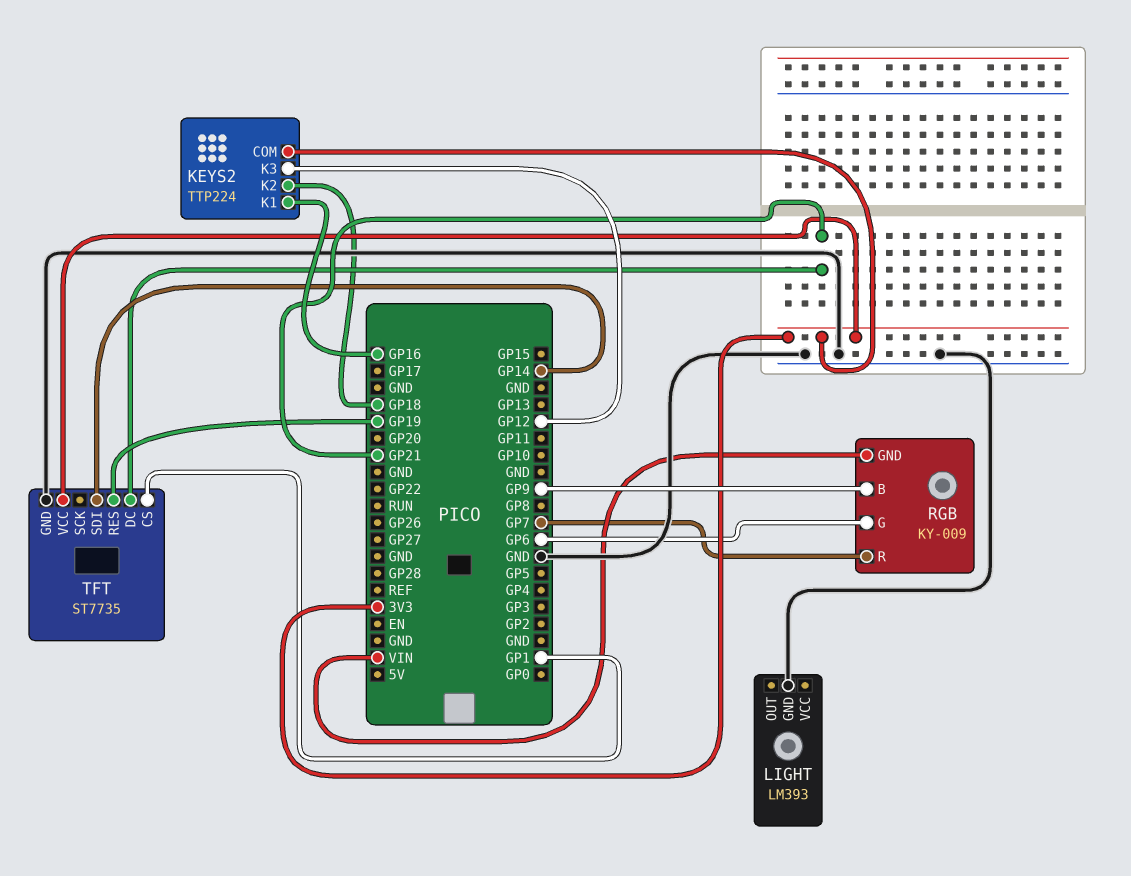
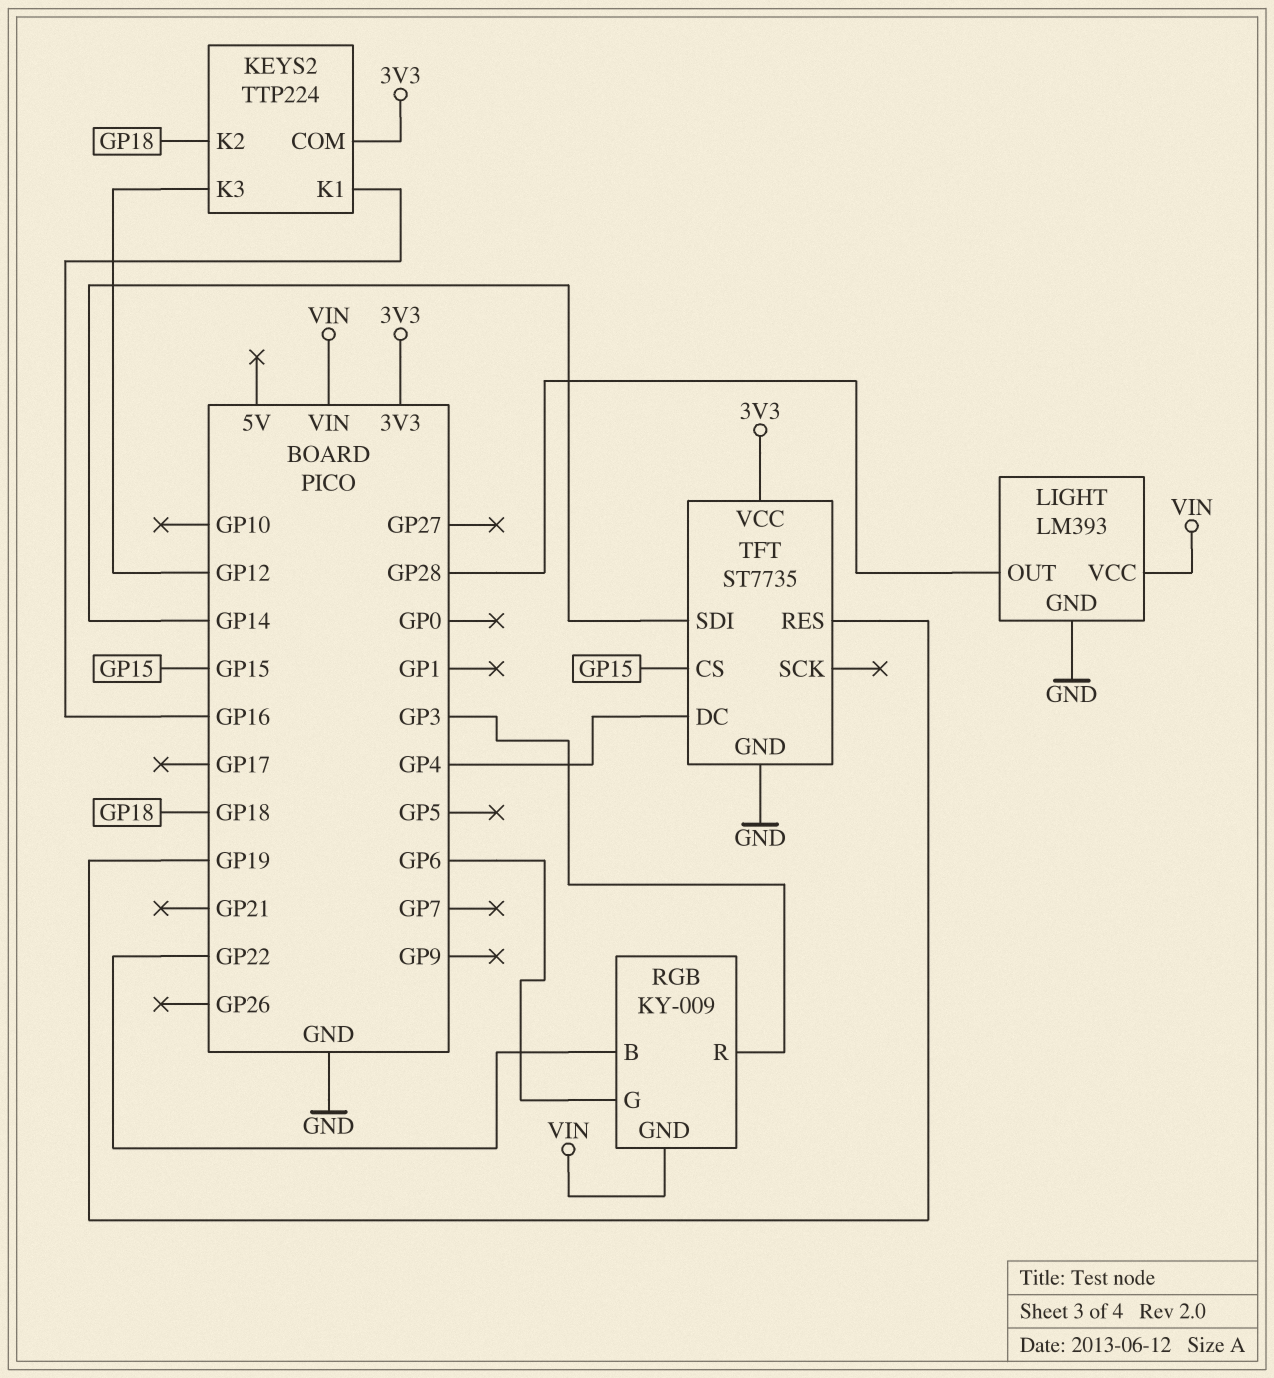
LIGHT pin OUT: none -> GP28
LIGHT pin VCC: none -> VIN
RGB pin B: GP9 -> GP22
RGB pin R: GP7 -> GP3
TFT pin CS: GP1 -> GP15
TFT pin DC: GP21 -> GP4

